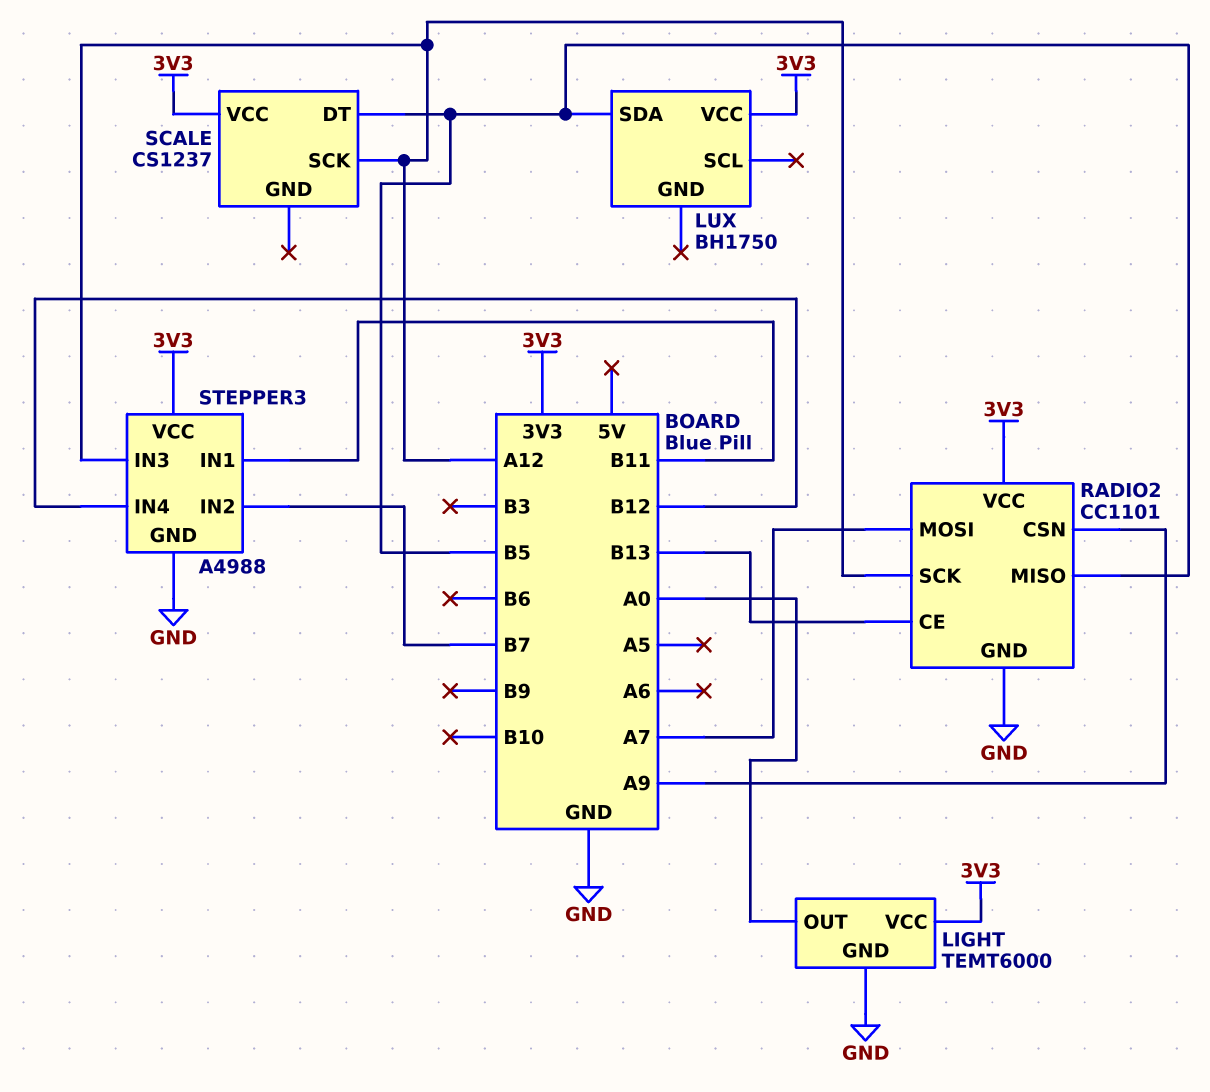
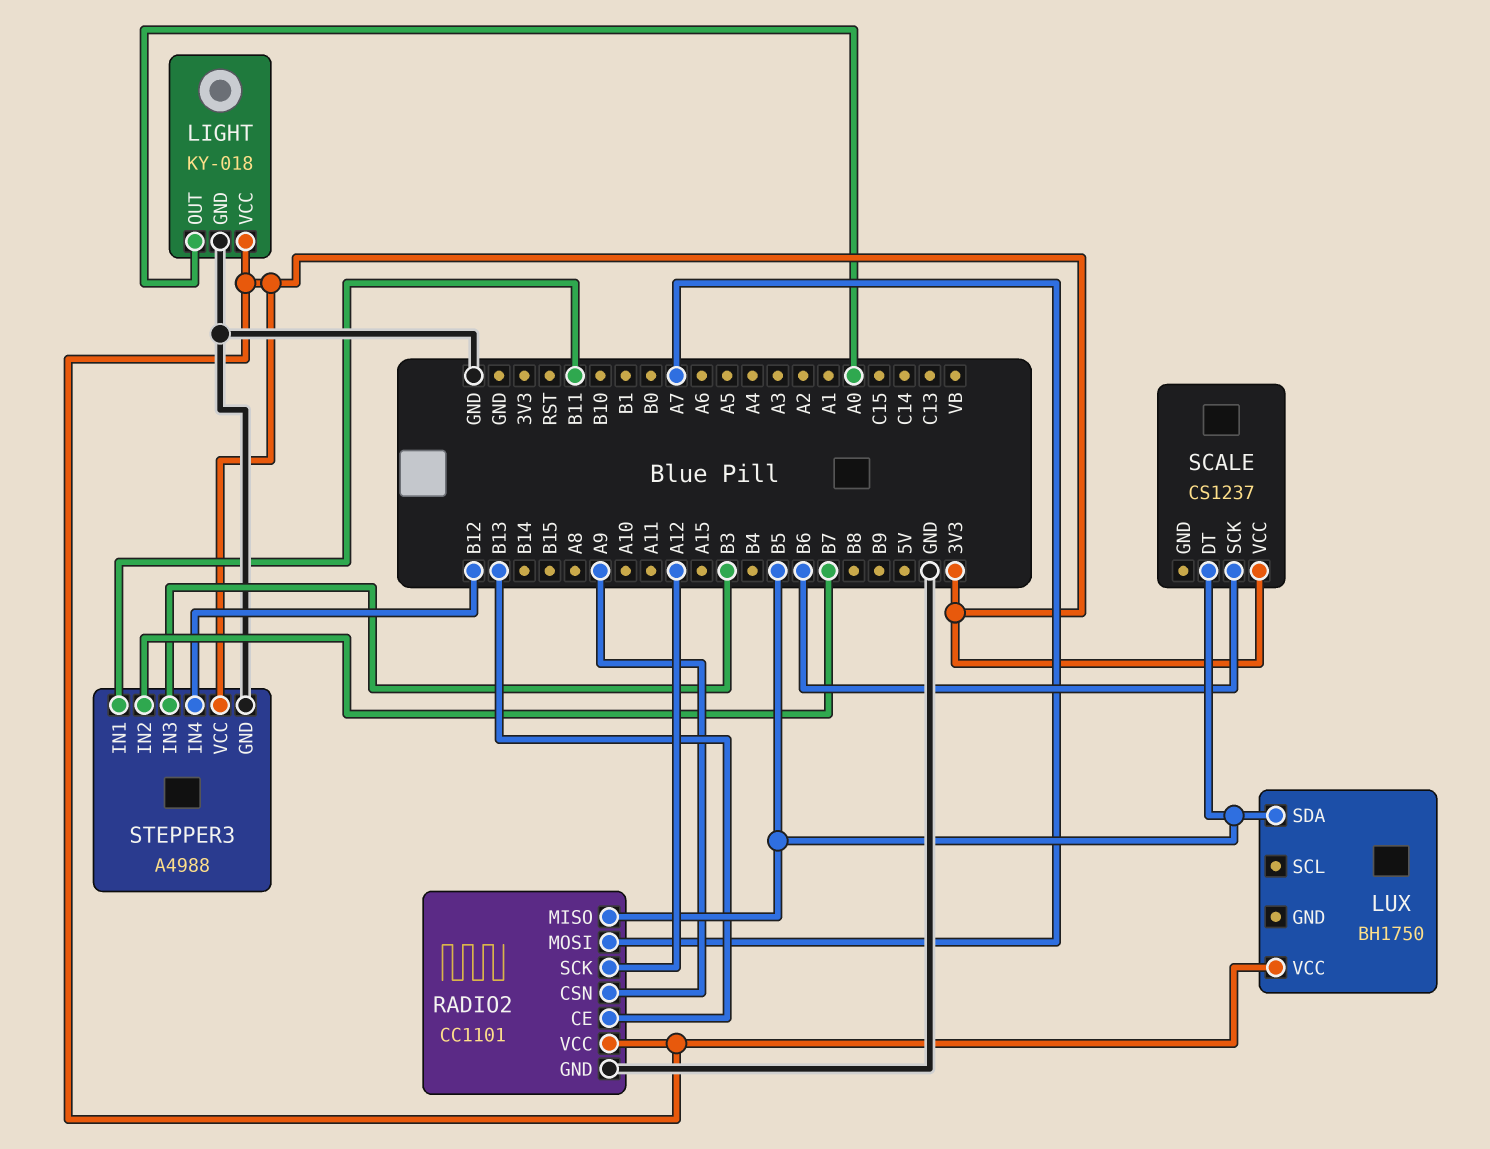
LIGHT: TEMT6000 -> KY-018
SCALE pin SCK: A12 -> B6
STEPPER3 pin IN3: A12 -> B3

